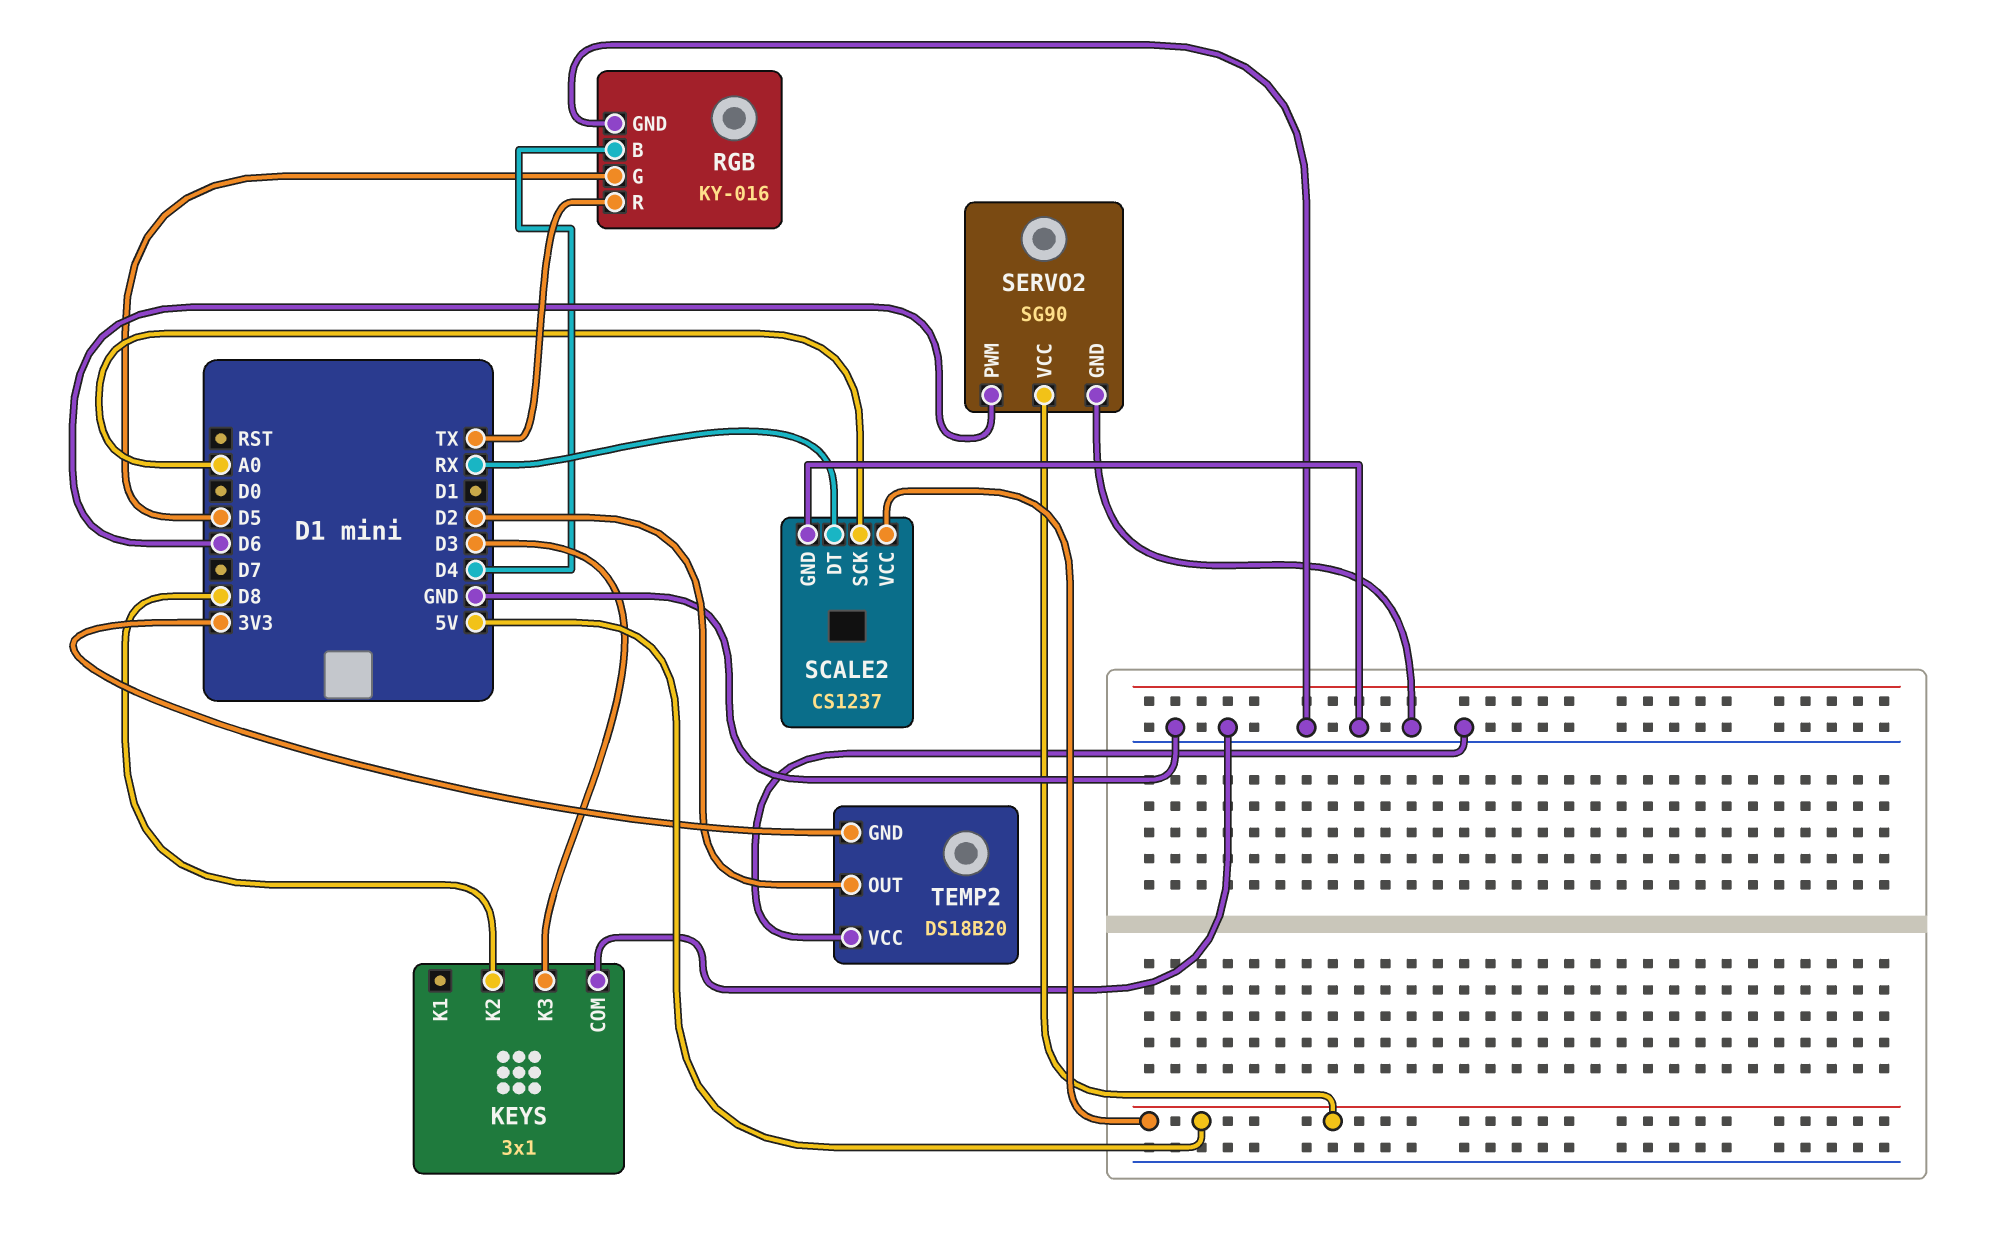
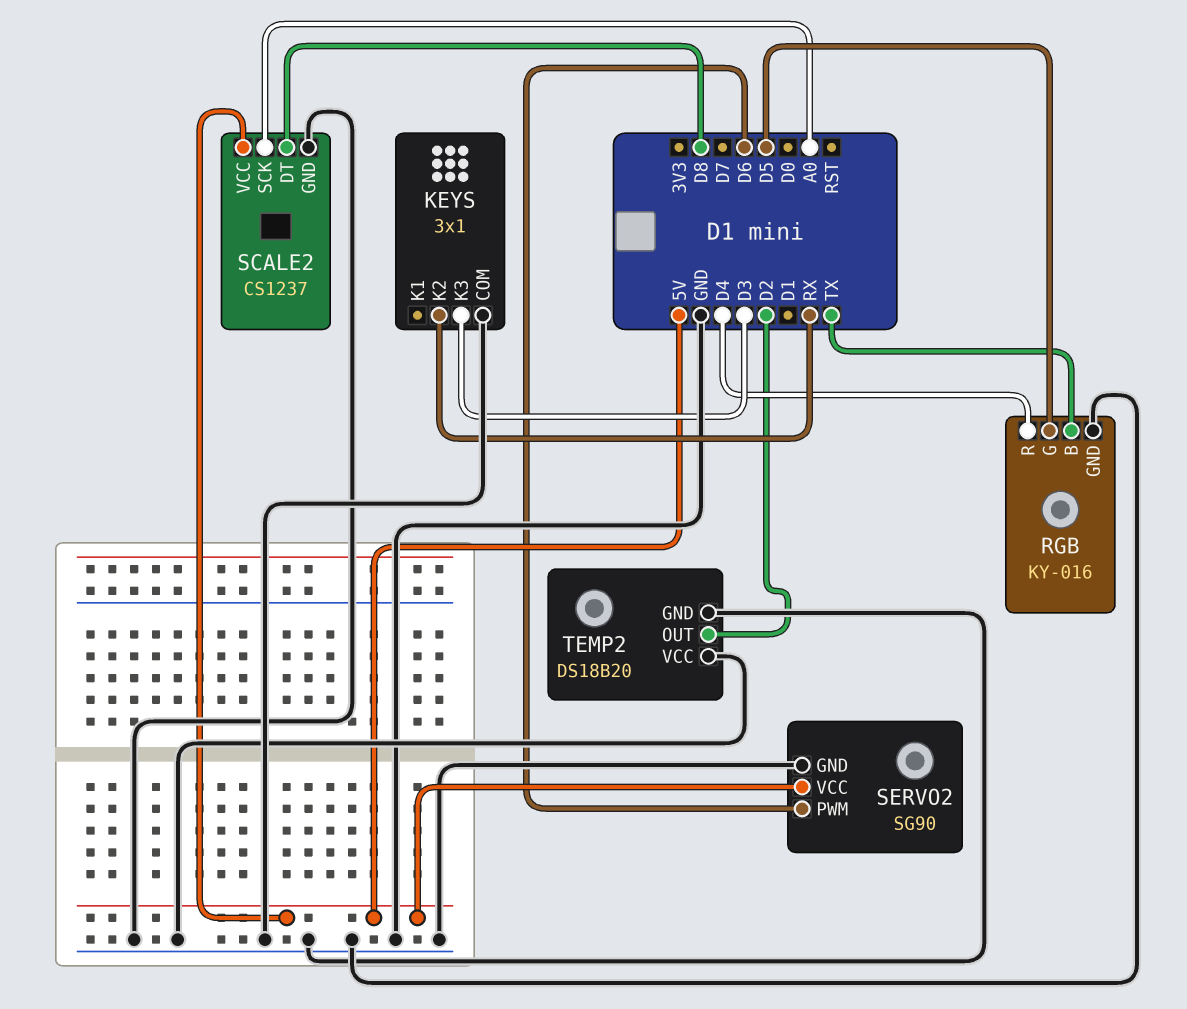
KEYS pin K2: D8 -> RX
RGB pin B: D4 -> TX
RGB pin R: TX -> D4
SCALE2 pin DT: RX -> D8
TEMP2 pin GND: 3V3 -> GND

